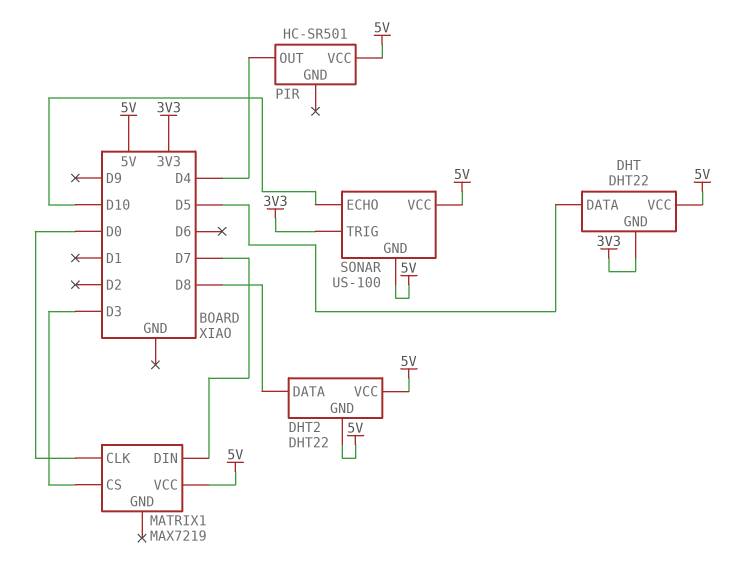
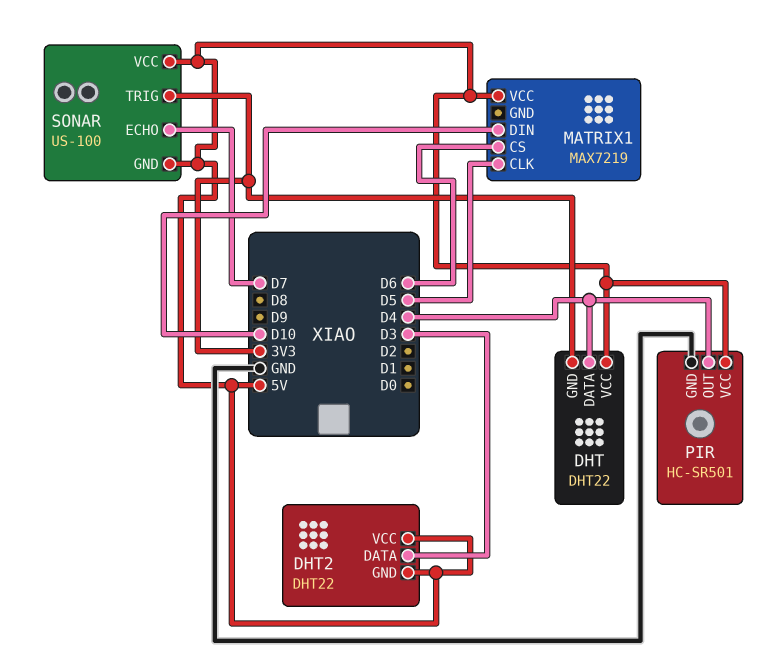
DHT pin DATA: D5 -> D4
DHT2 pin DATA: D8 -> D3
MATRIX1 pin CLK: D0 -> D5
MATRIX1 pin CS: D3 -> D6
MATRIX1 pin DIN: D7 -> D10
PIR pin GND: none -> GND
SONAR pin ECHO: D10 -> D7

